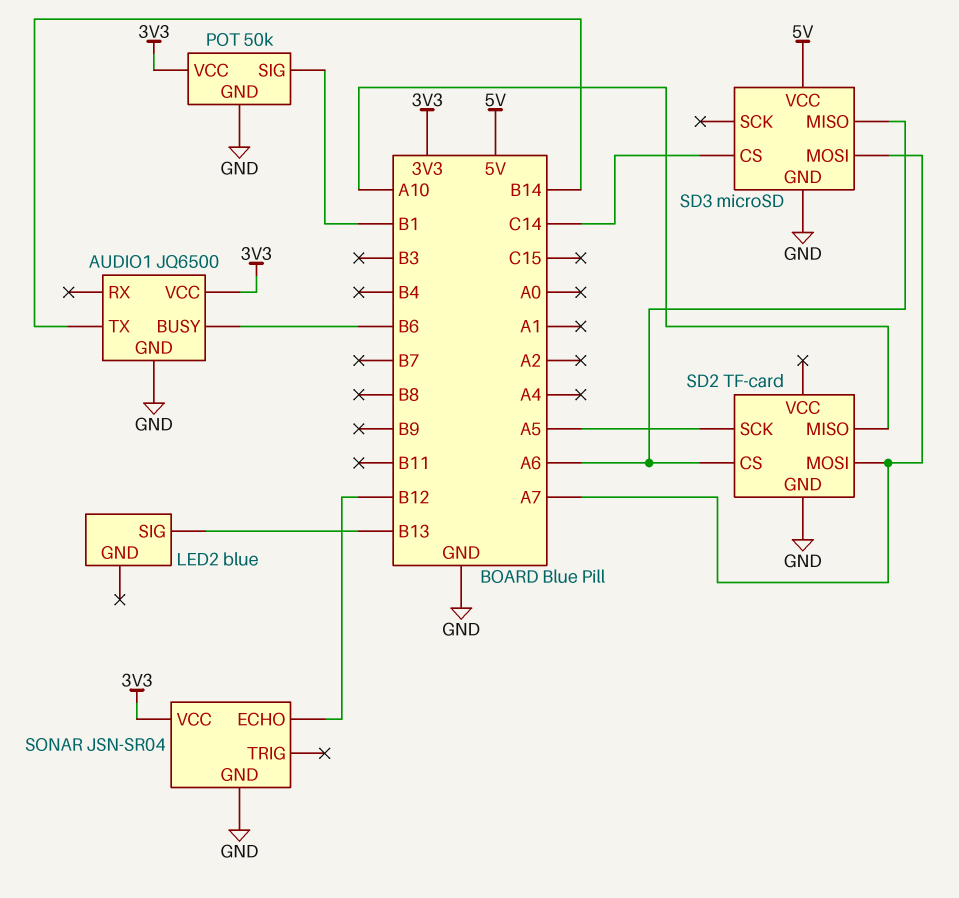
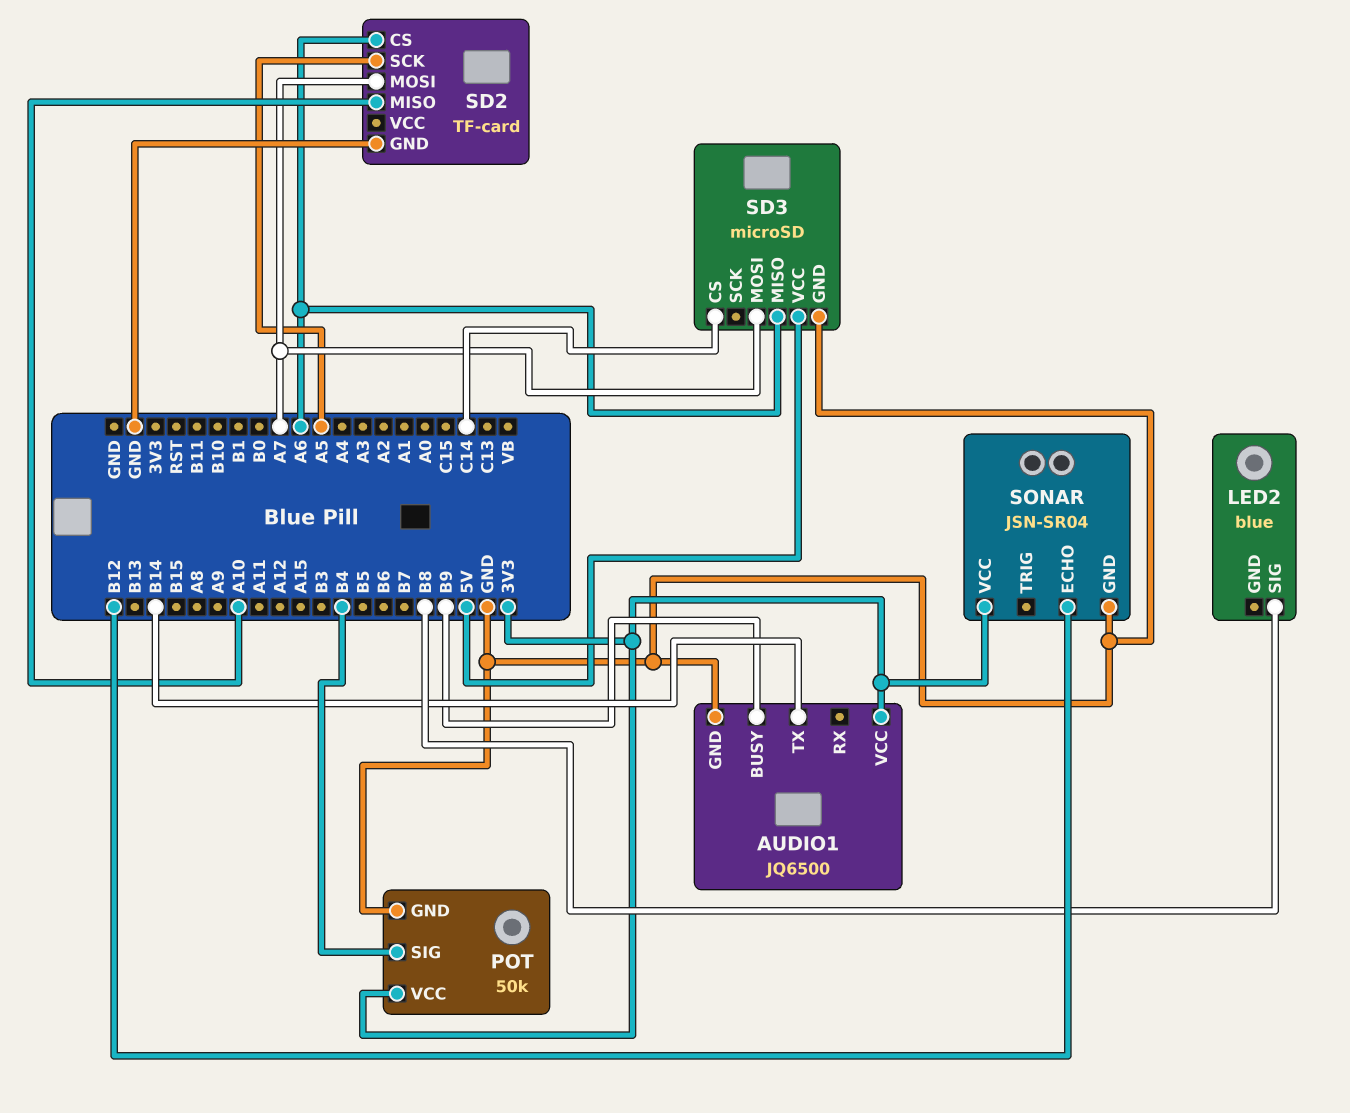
AUDIO1 pin BUSY: B6 -> B9
LED2 pin SIG: B13 -> B8
POT pin SIG: B1 -> B4

